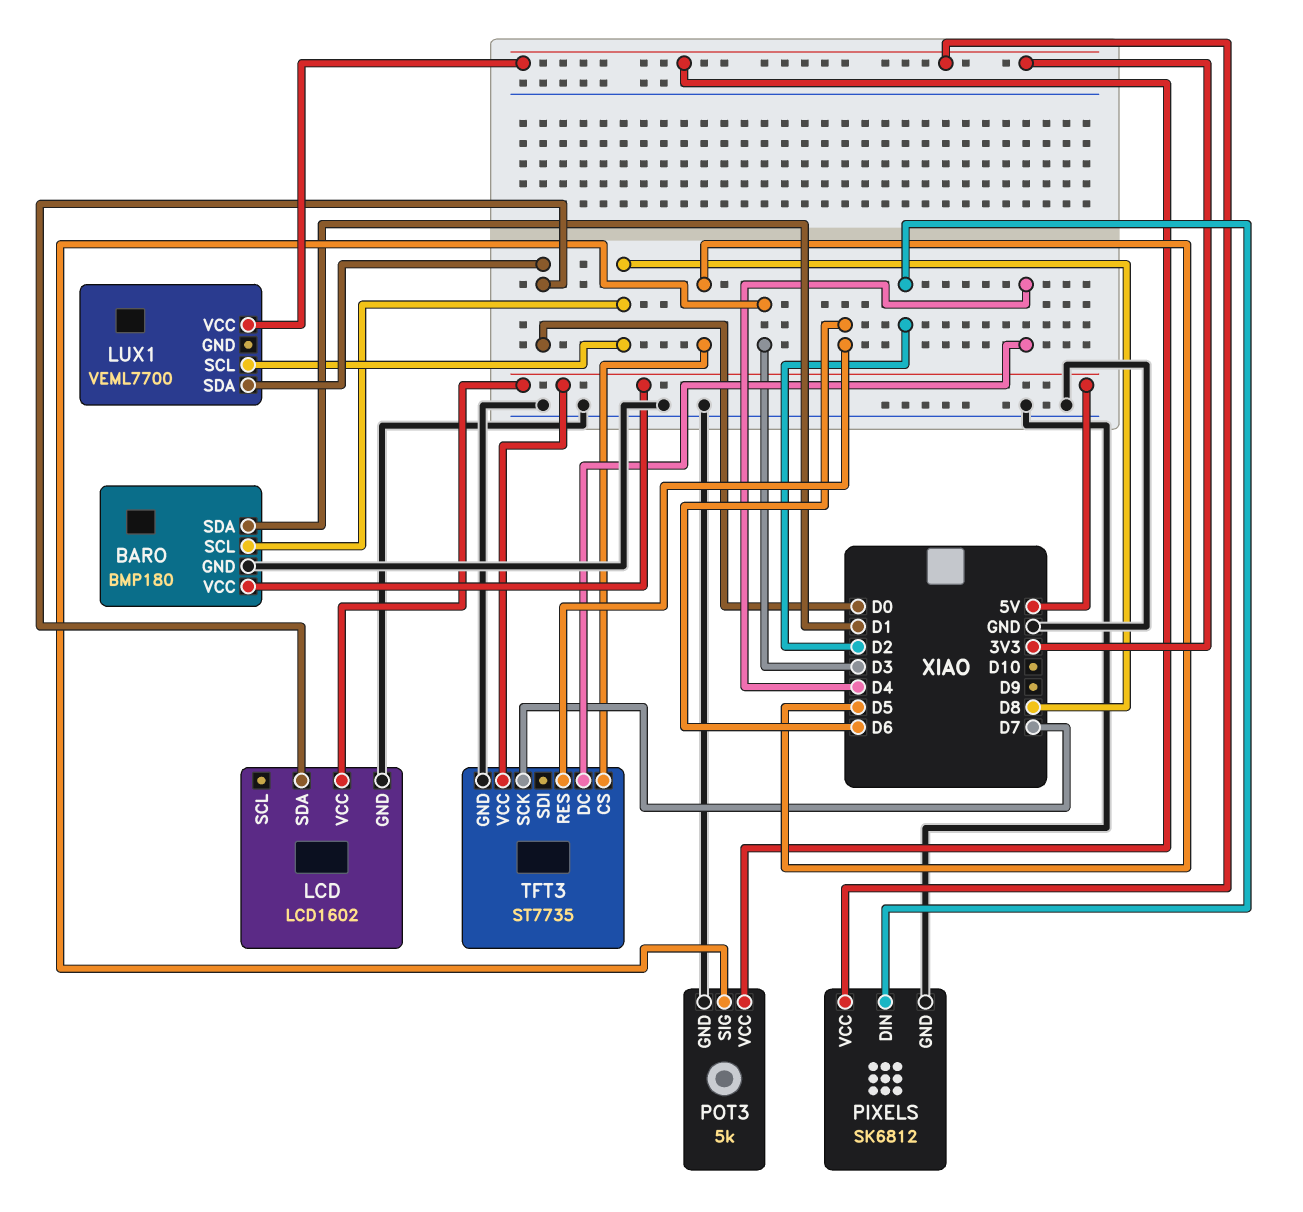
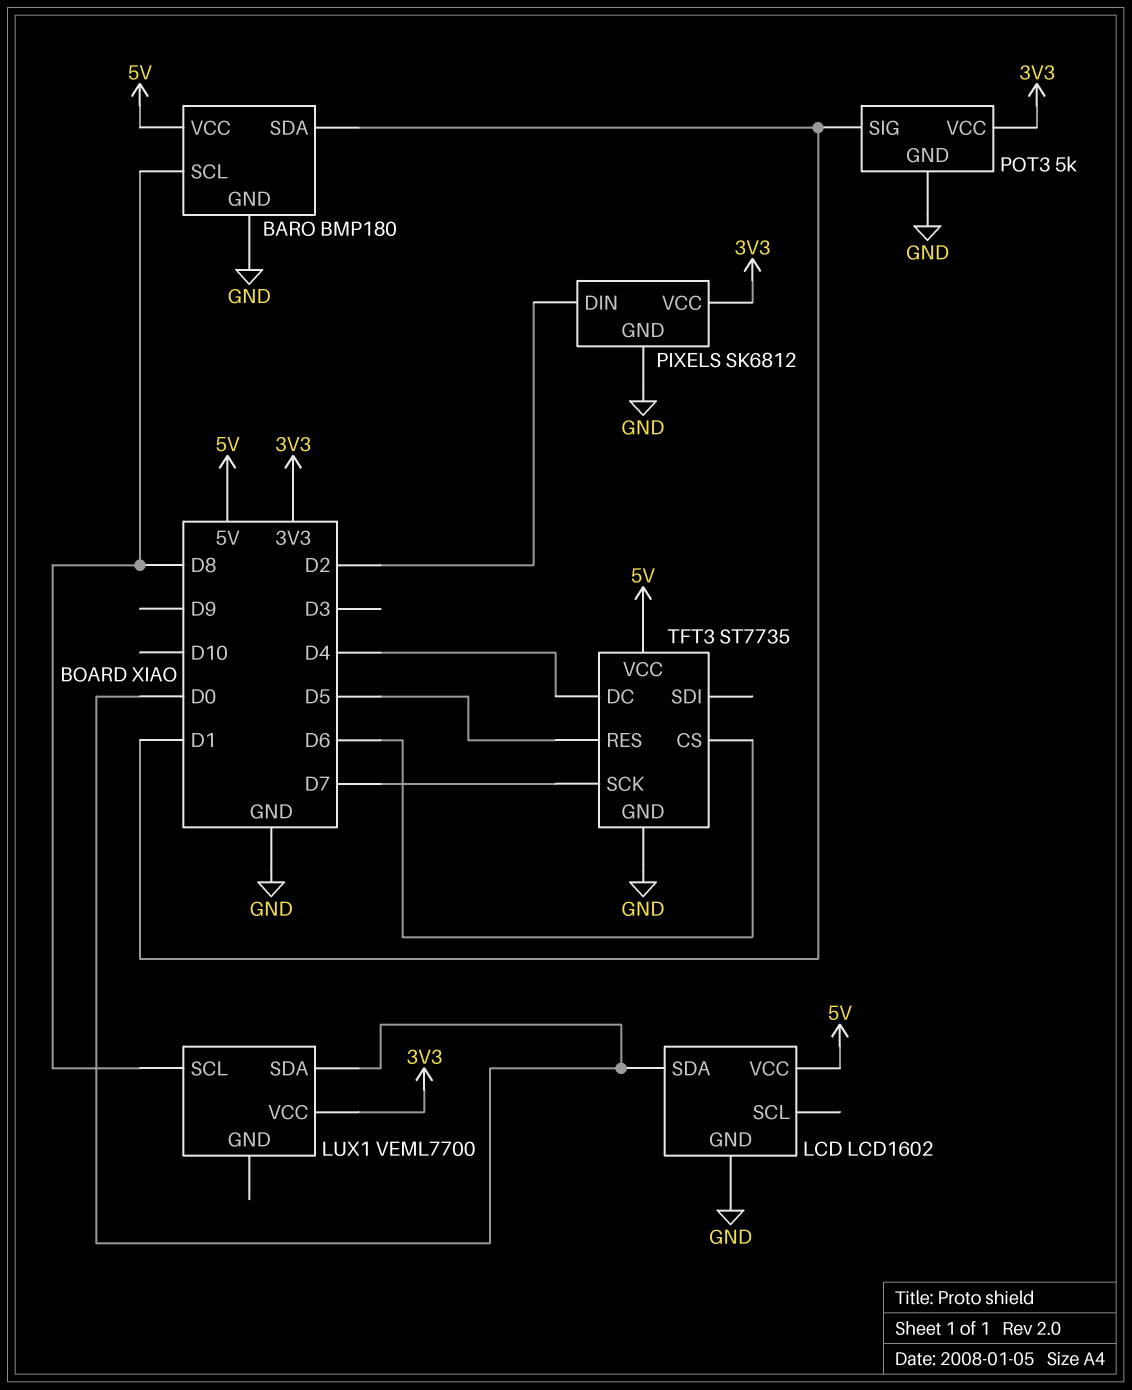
POT3 pin SIG: D3 -> D1
TFT3 pin CS: D5 -> D6
TFT3 pin RES: D6 -> D5

